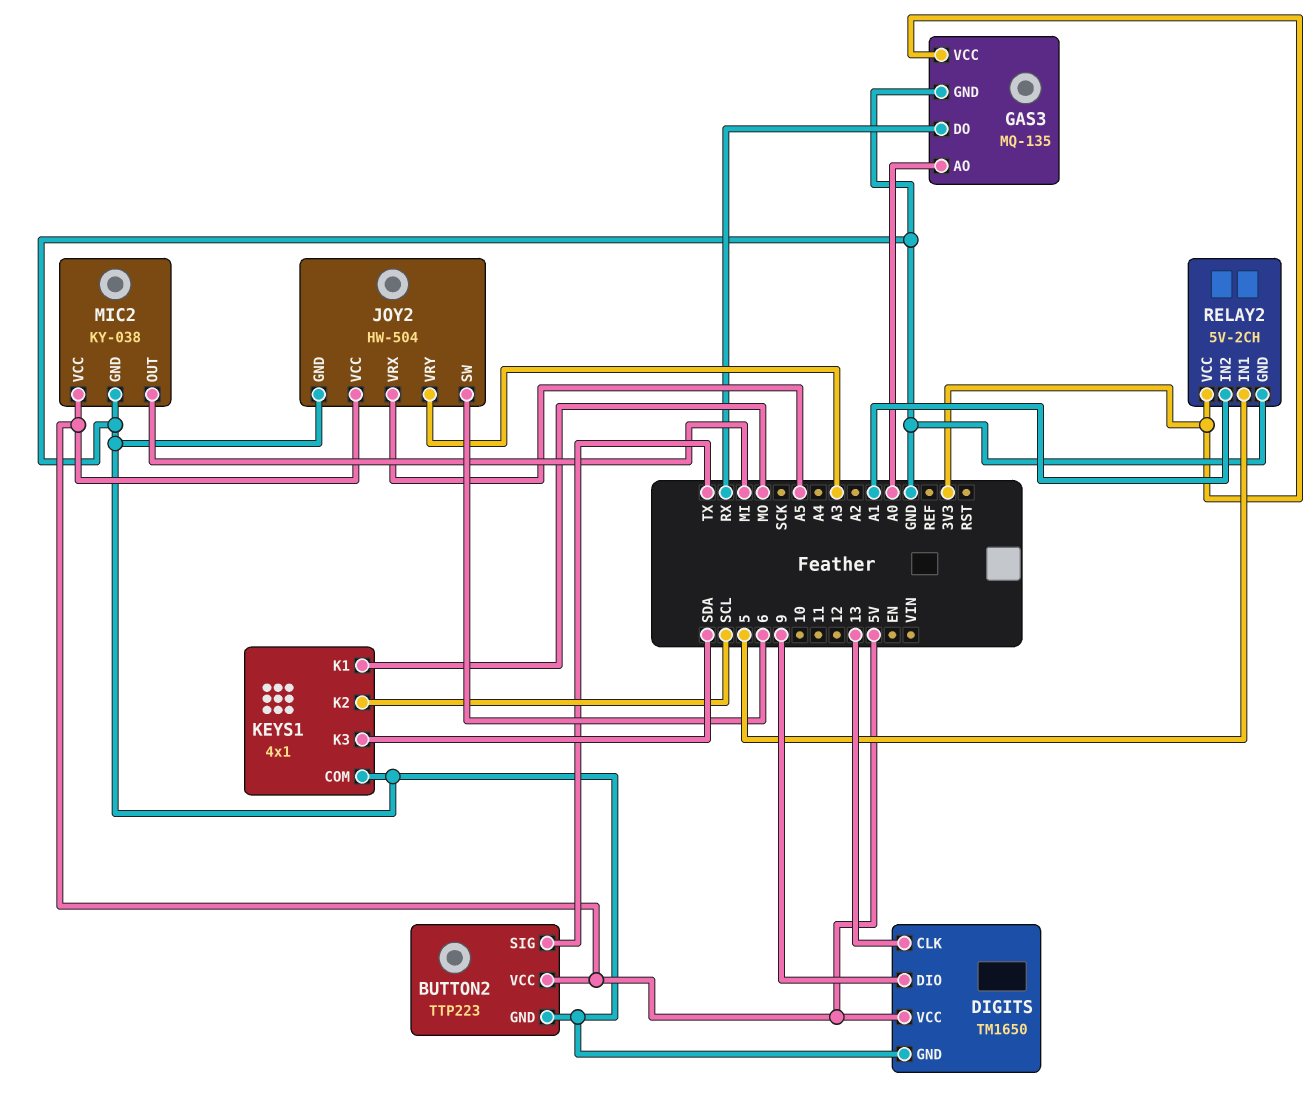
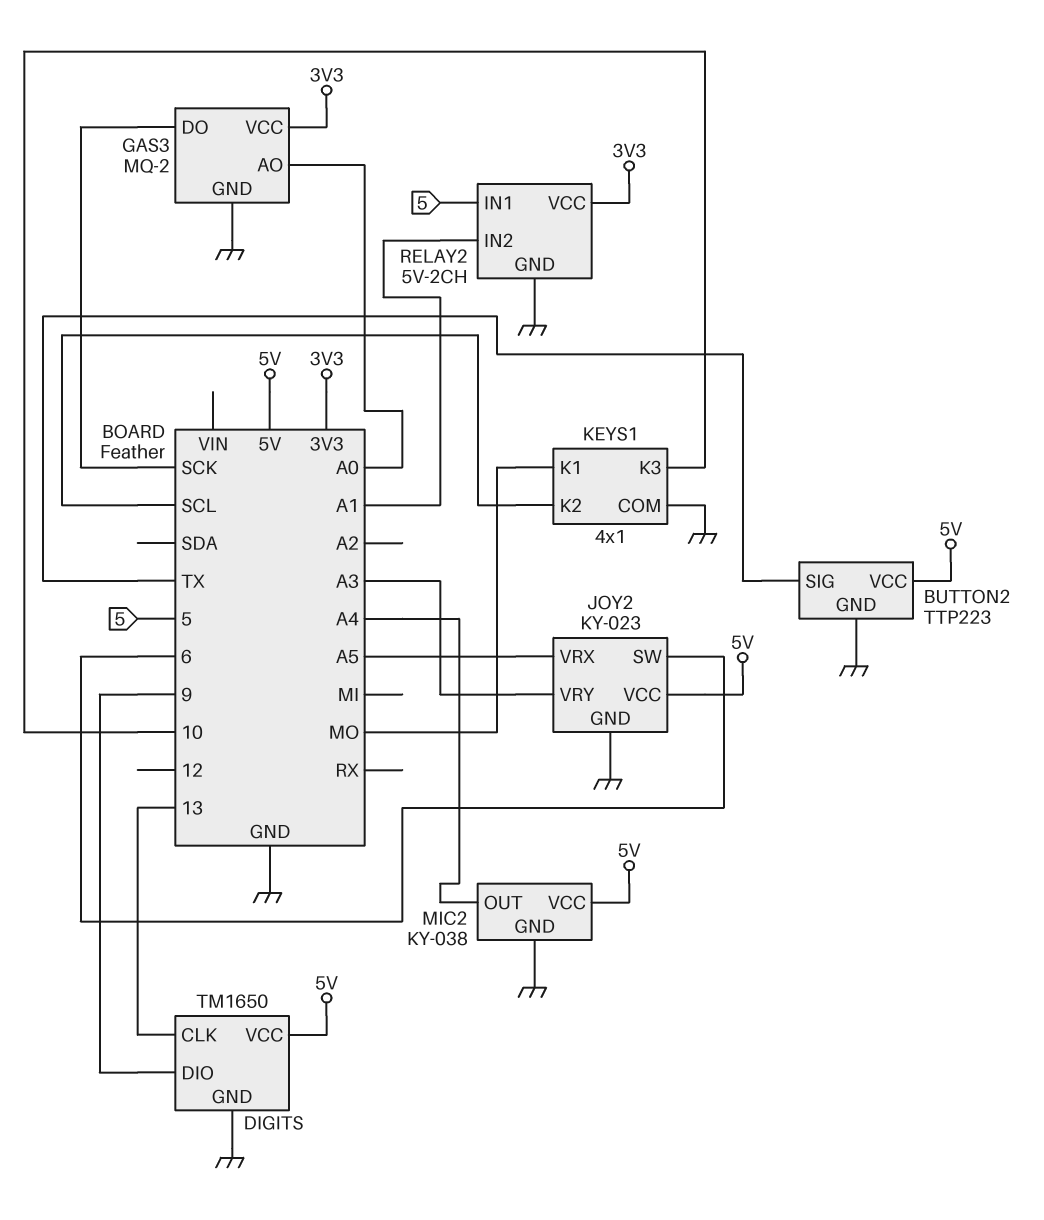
GAS3: MQ-135 -> MQ-2
GAS3 pin DO: RX -> SCK
JOY2: HW-504 -> KY-023
KEYS1 pin K3: SDA -> 10
MIC2 pin OUT: MI -> A4

